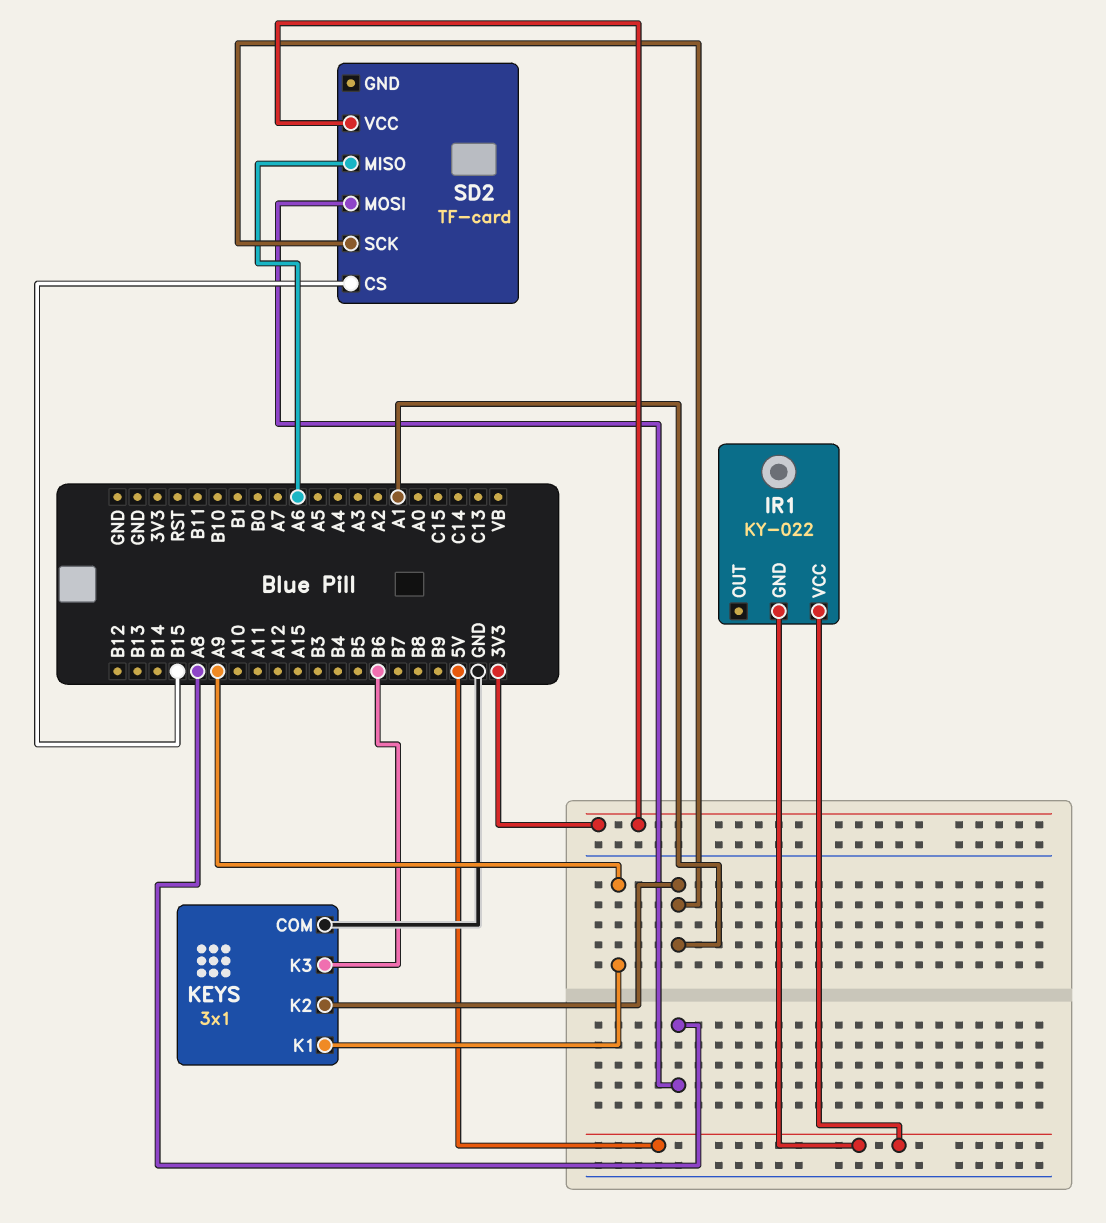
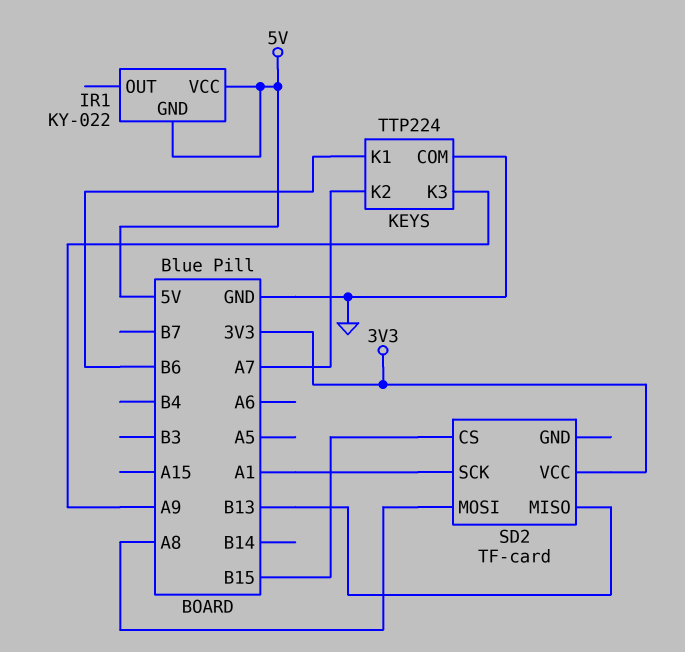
KEYS: 3x1 -> TTP224
KEYS pin K1: A9 -> B6
KEYS pin K2: A1 -> A7
KEYS pin K3: B6 -> A9
SD2 pin MISO: A6 -> B13

